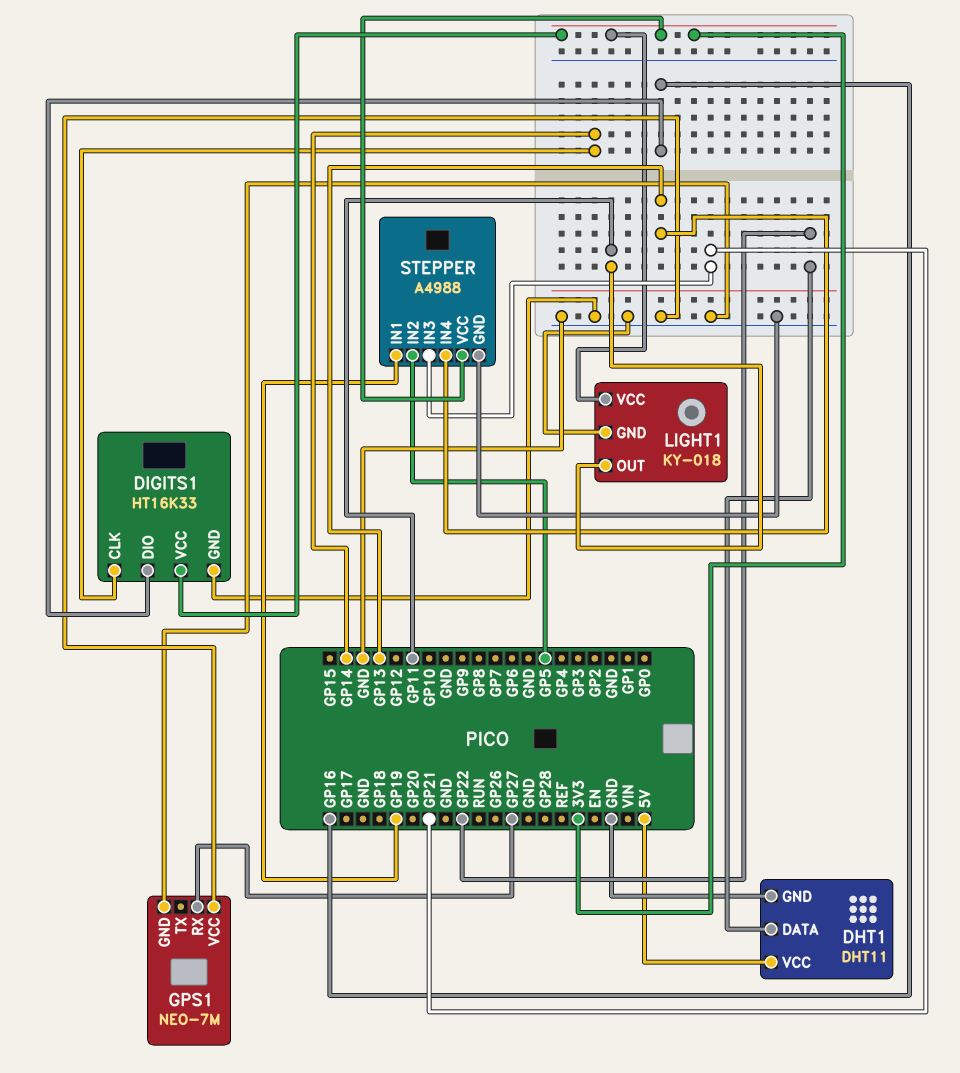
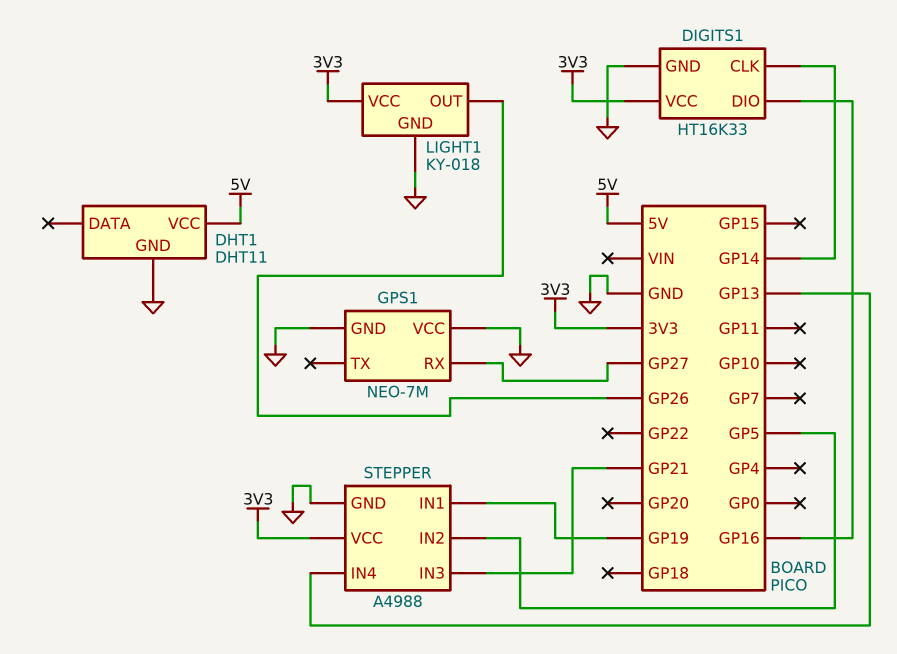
DHT1 pin DATA: GP22 -> none
LIGHT1 pin OUT: GP11 -> GP26

